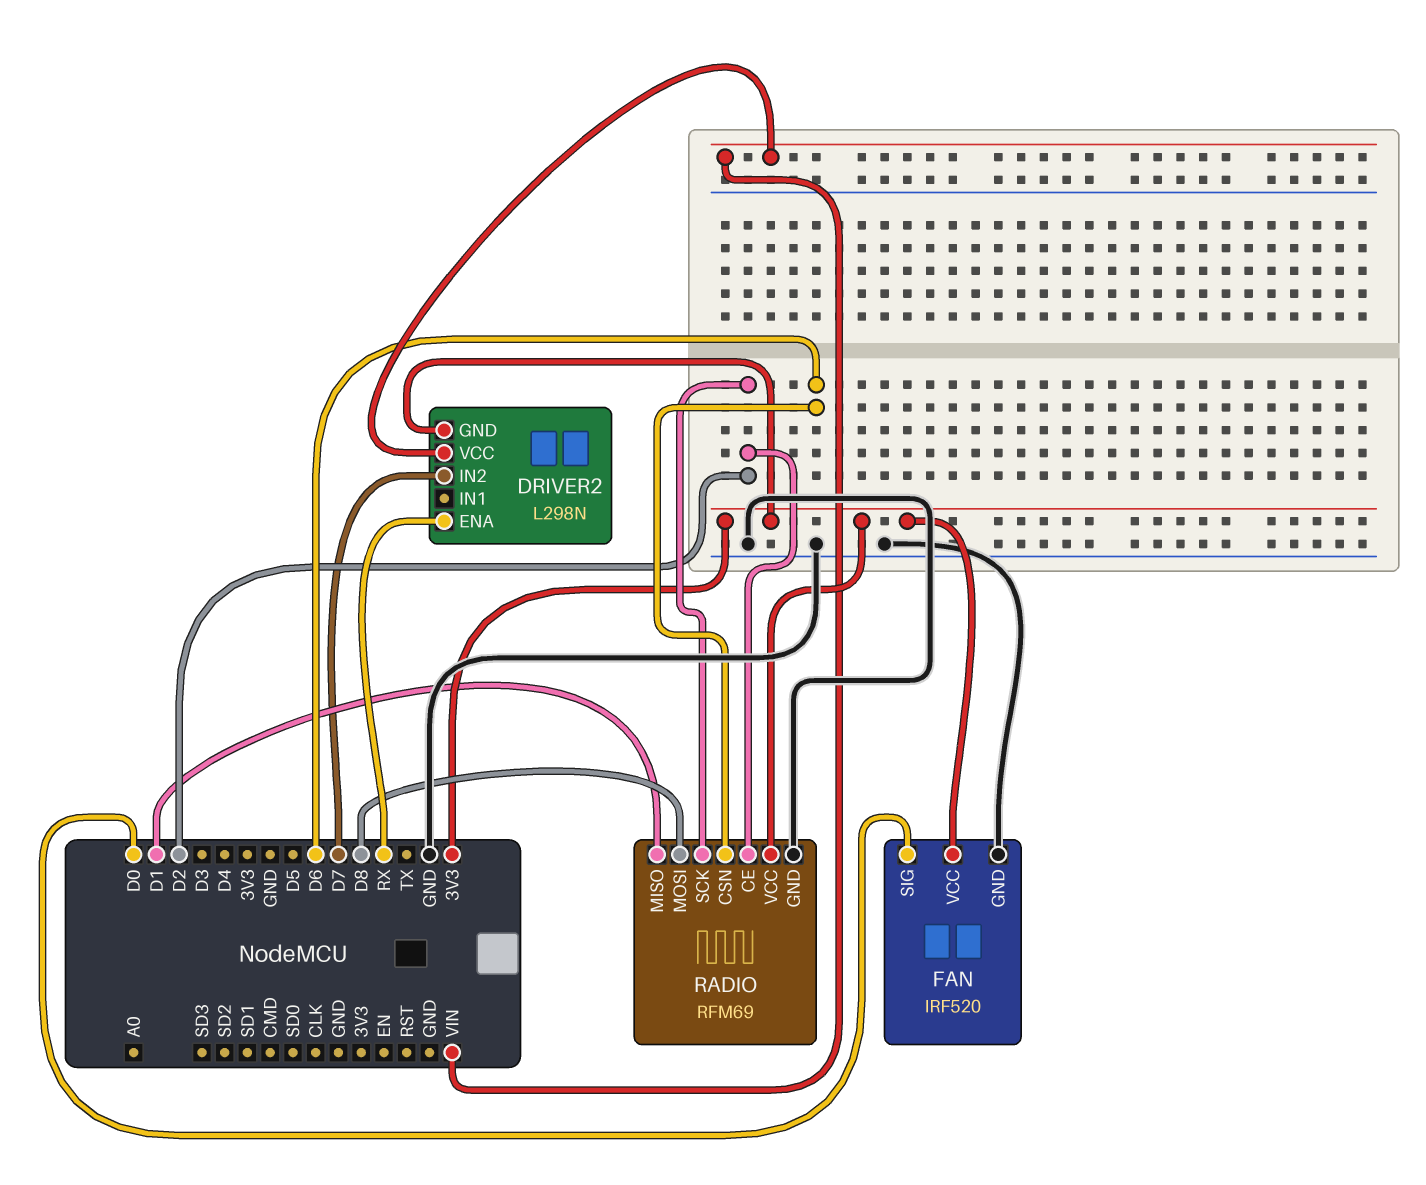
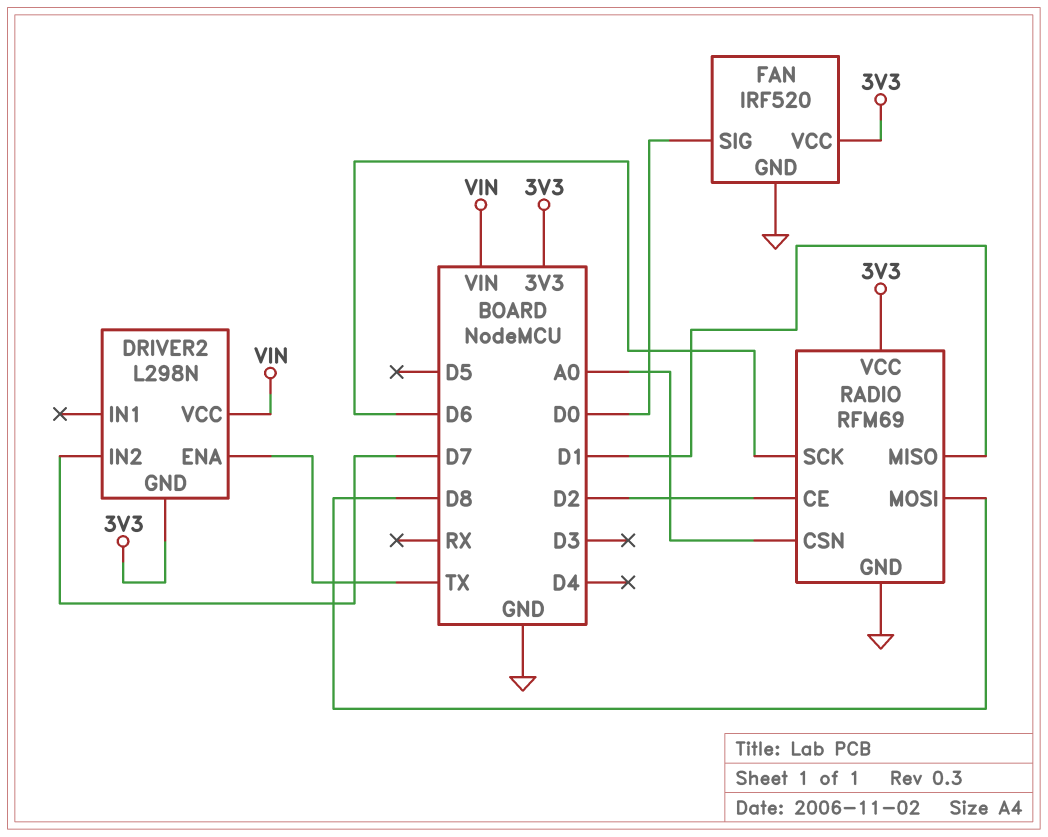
DRIVER2 pin ENA: RX -> TX
RADIO pin CSN: D6 -> A0
RADIO pin SCK: D2 -> D6

